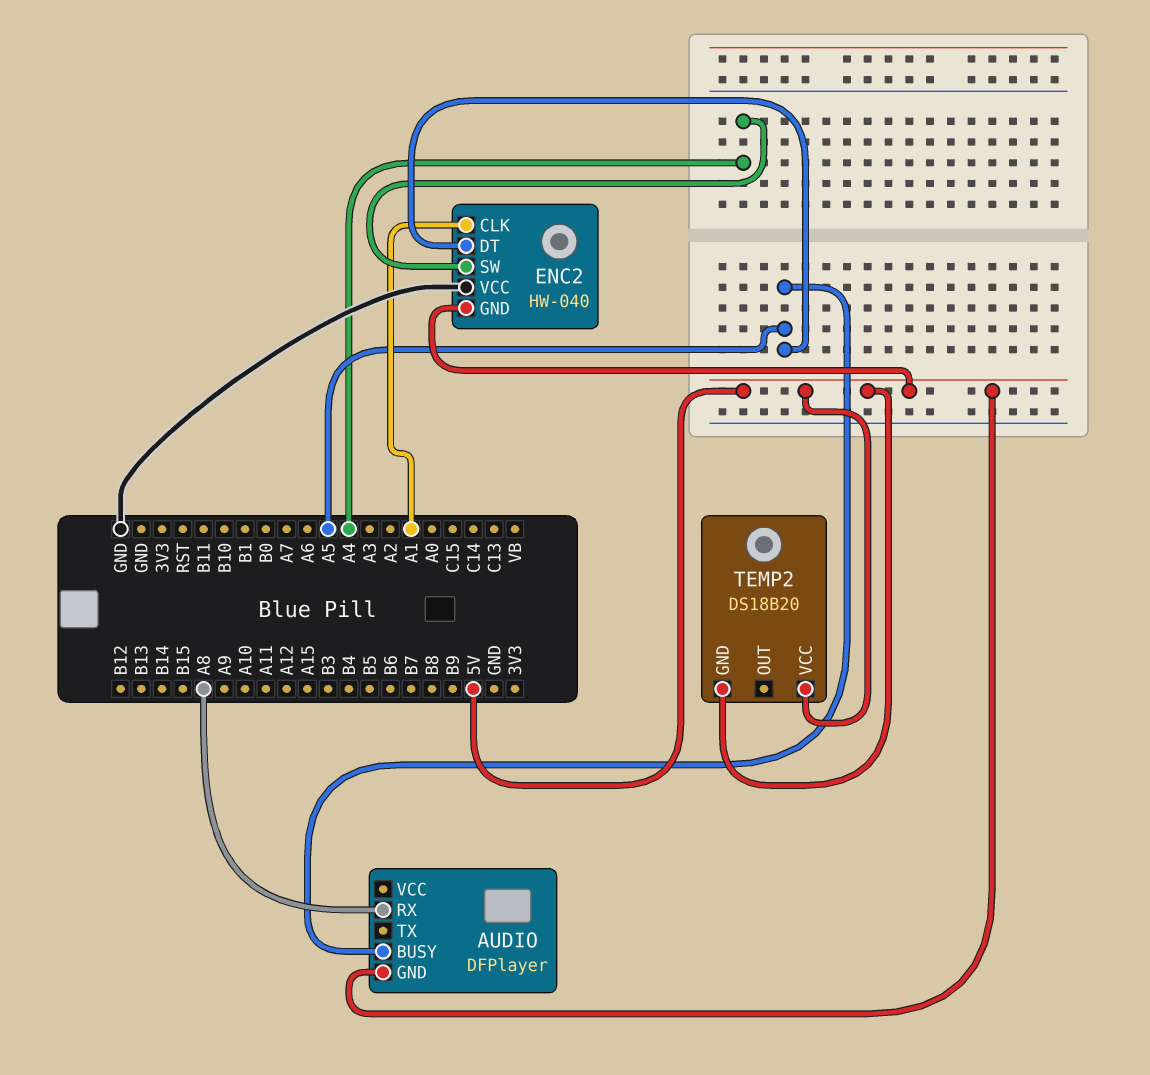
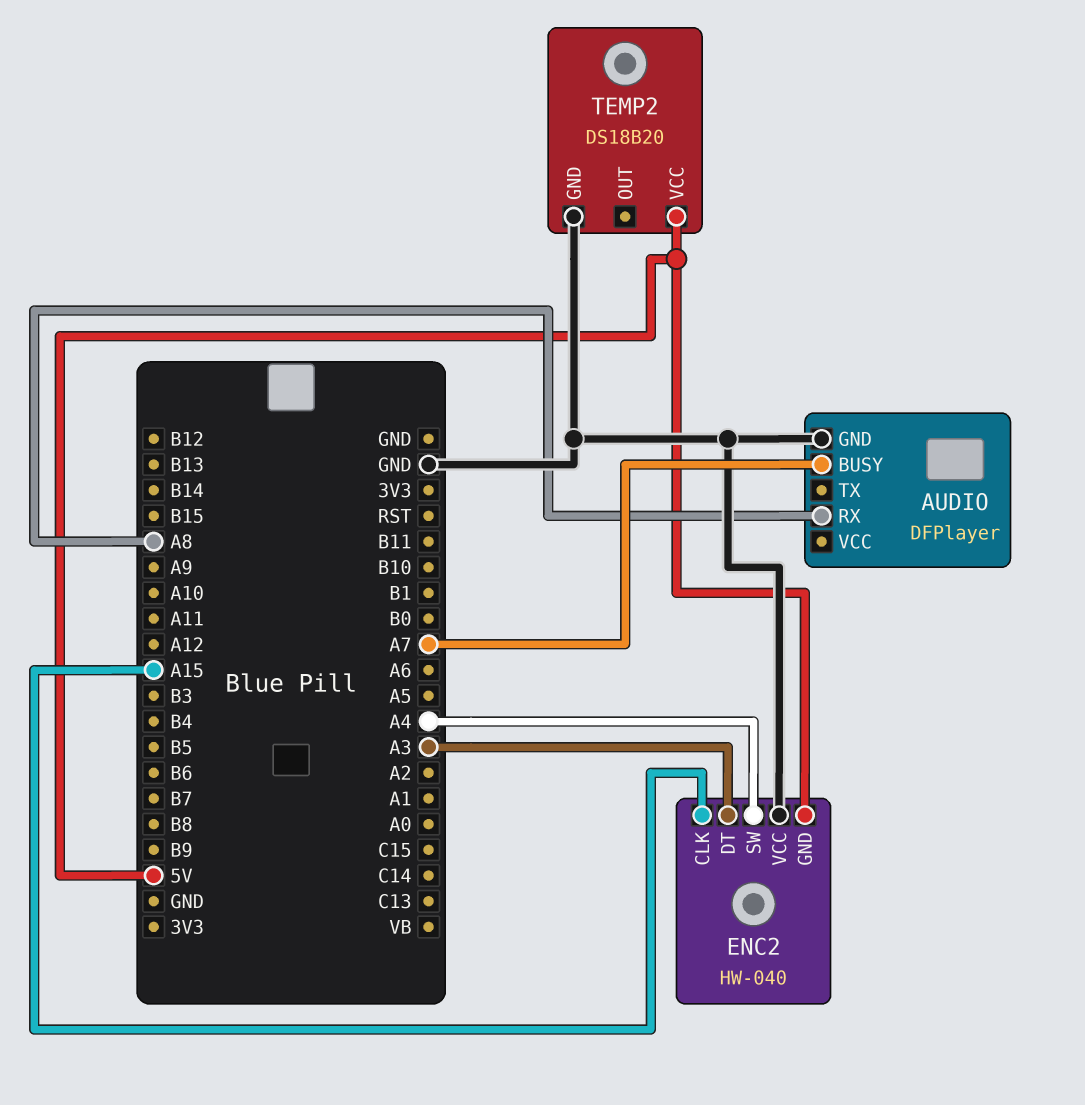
AUDIO pin BUSY: A5 -> A7
AUDIO pin GND: 5V -> GND
ENC2 pin CLK: A1 -> A15
ENC2 pin DT: A5 -> A3
TEMP2 pin GND: 5V -> GND

